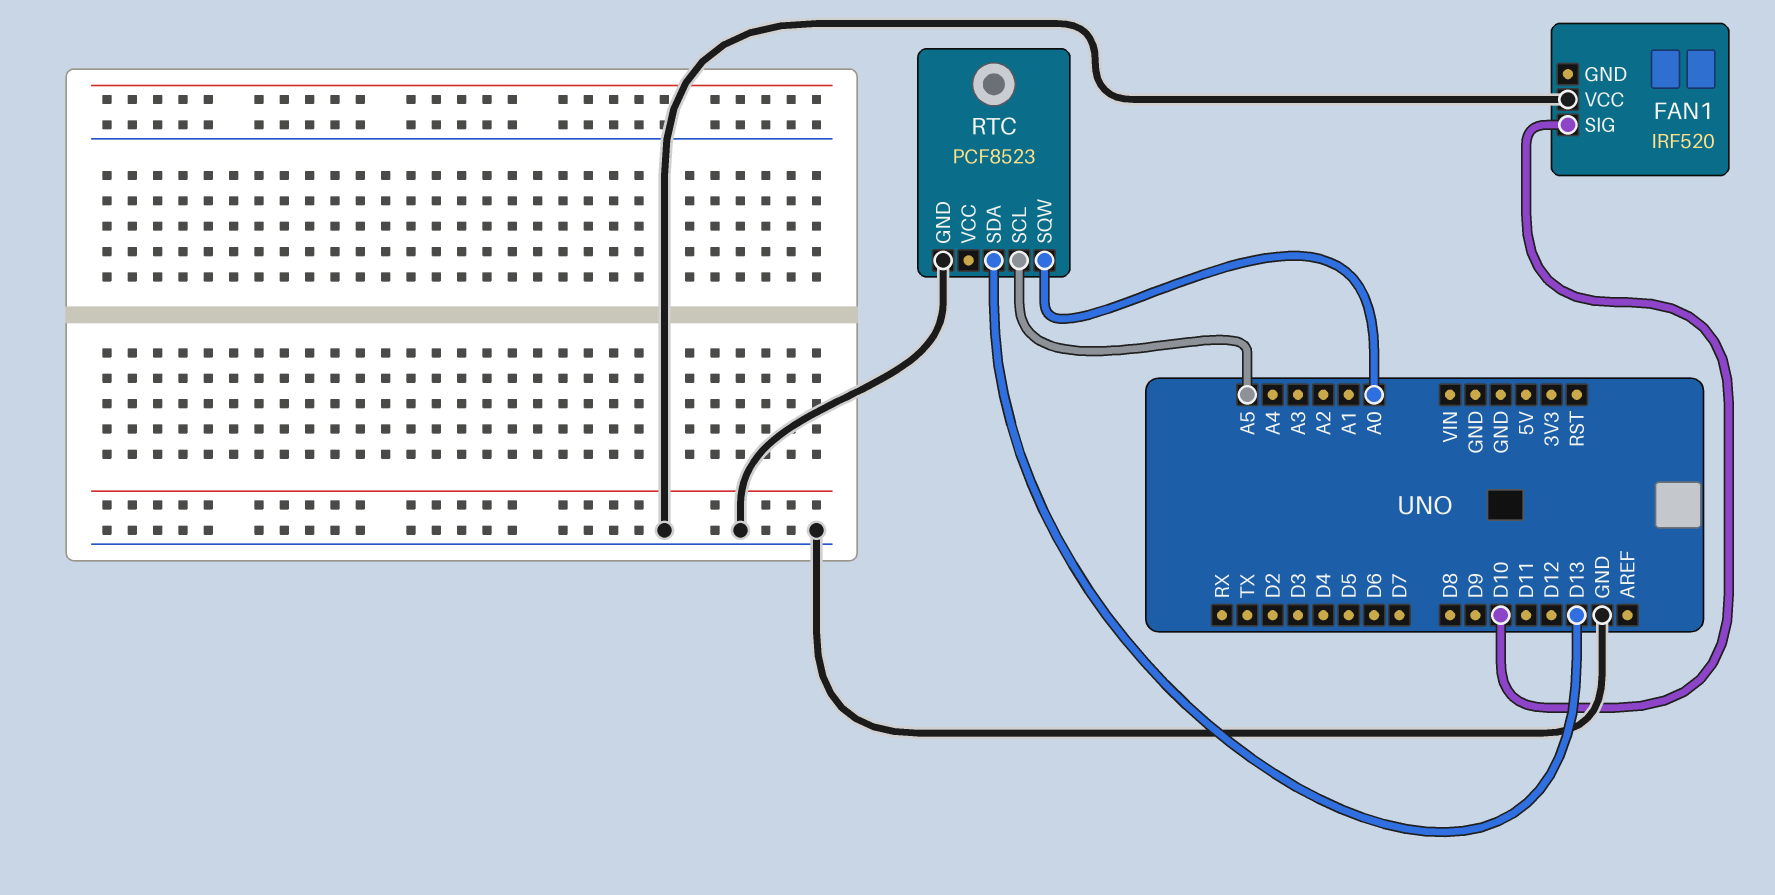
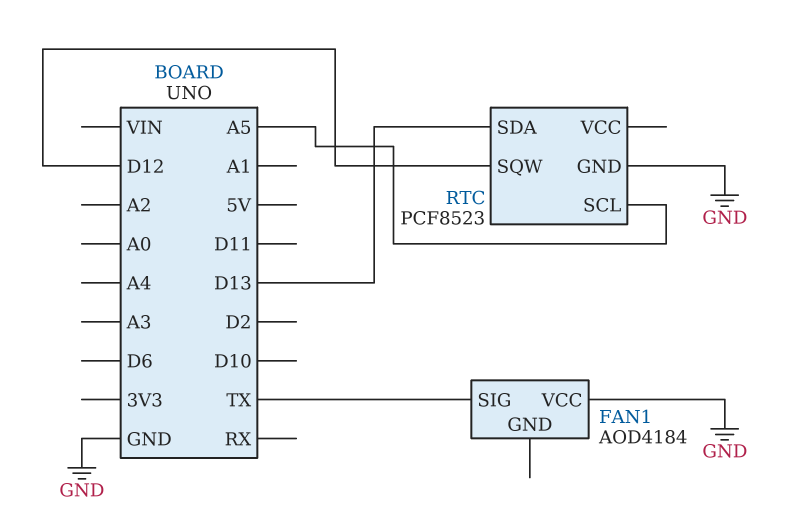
FAN1: IRF520 -> AOD4184
FAN1 pin SIG: D10 -> TX
RTC pin SQW: A0 -> D12

